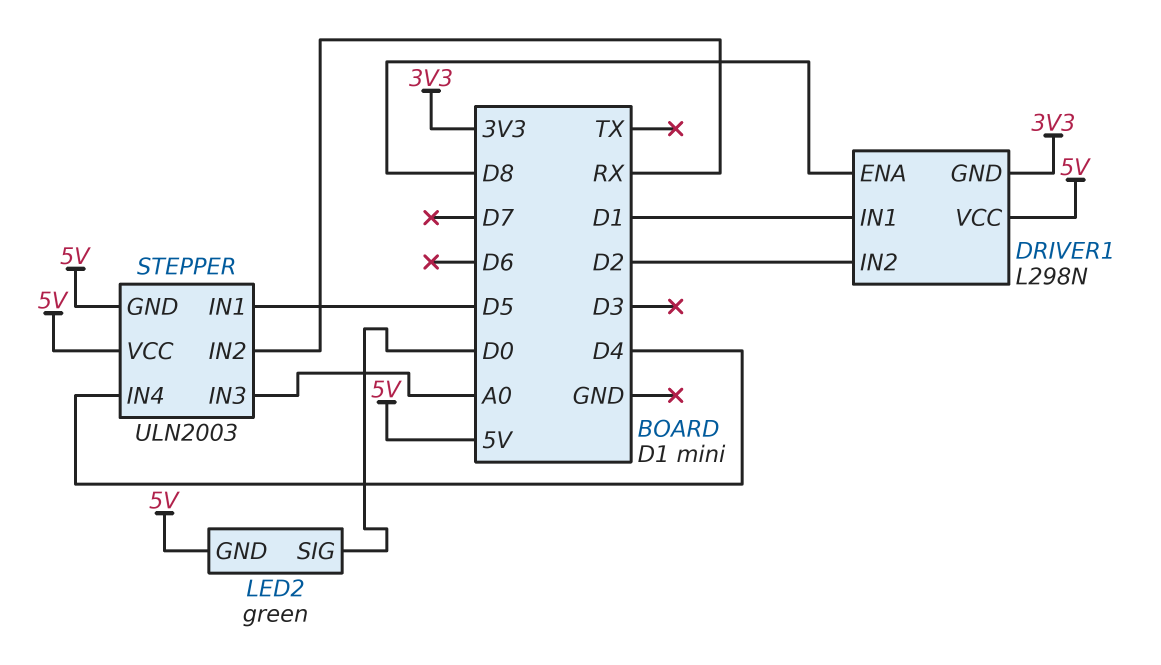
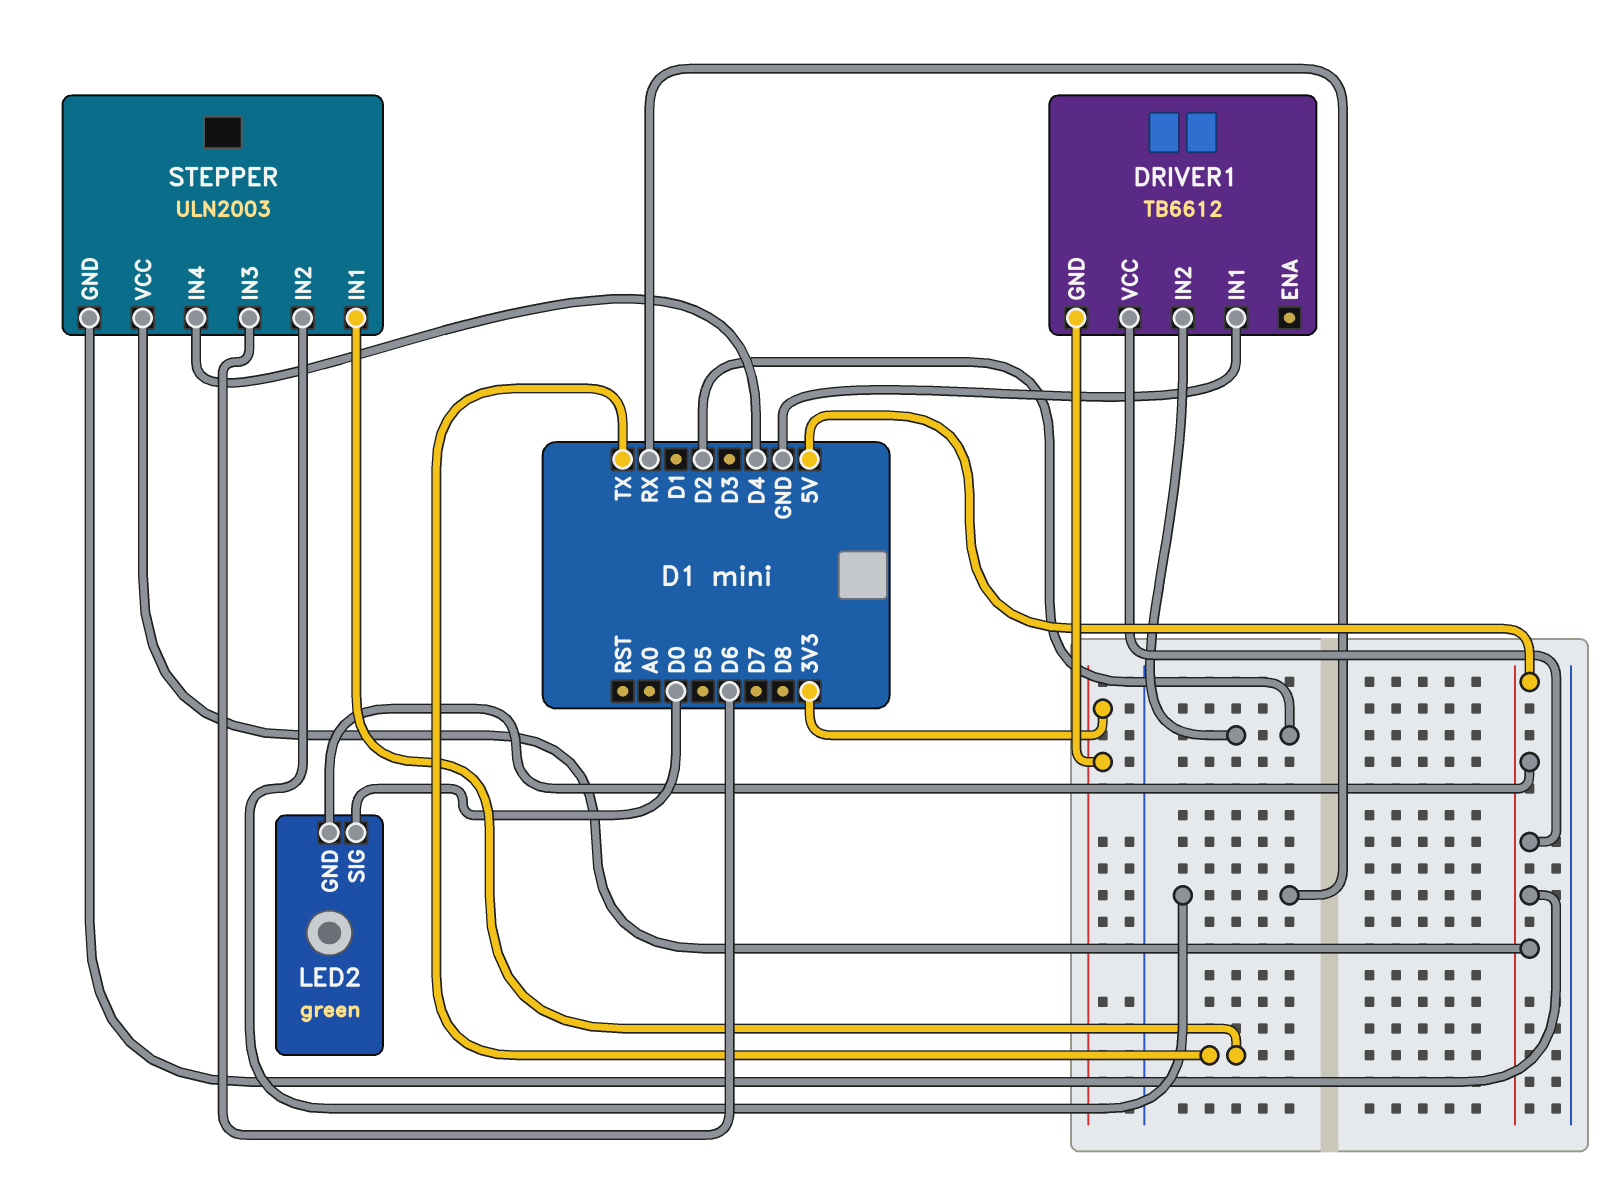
DRIVER1: L298N -> TB6612
DRIVER1 pin ENA: D8 -> none
DRIVER1 pin IN1: D1 -> GND
STEPPER pin IN1: D5 -> TX
STEPPER pin IN3: A0 -> D6

